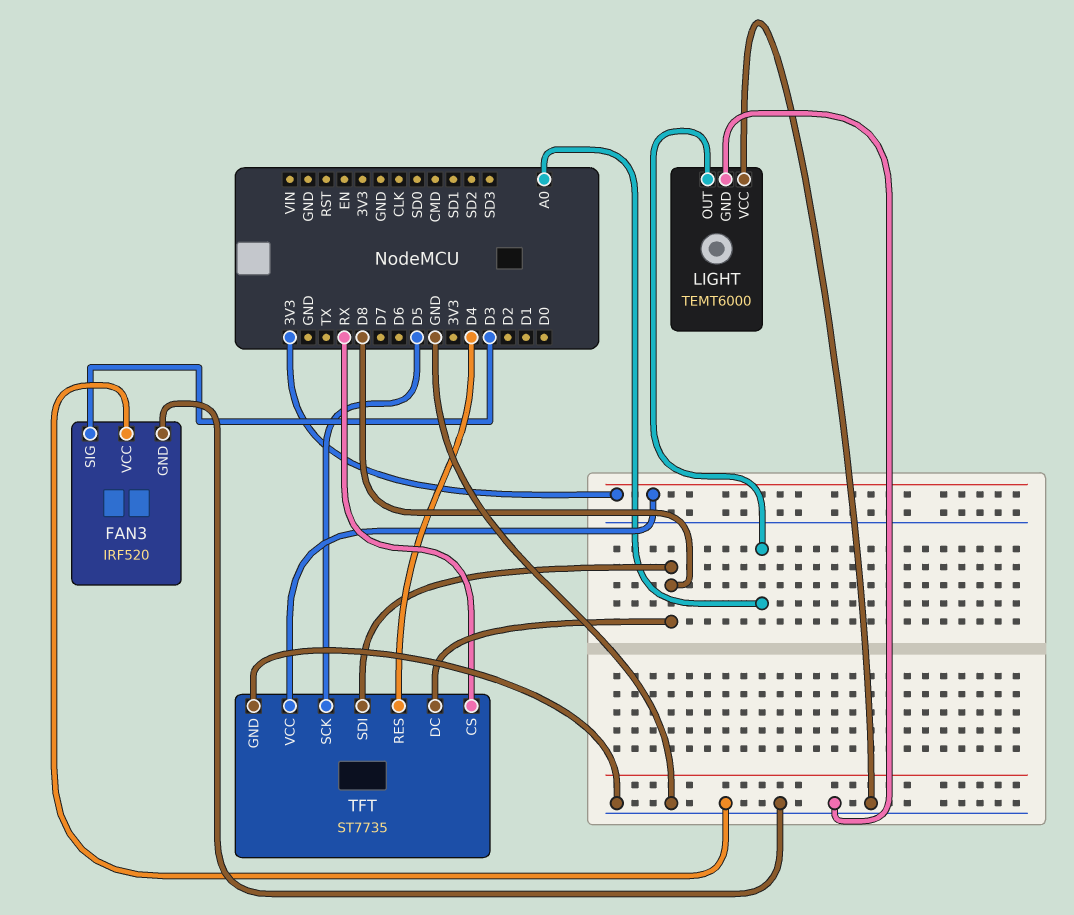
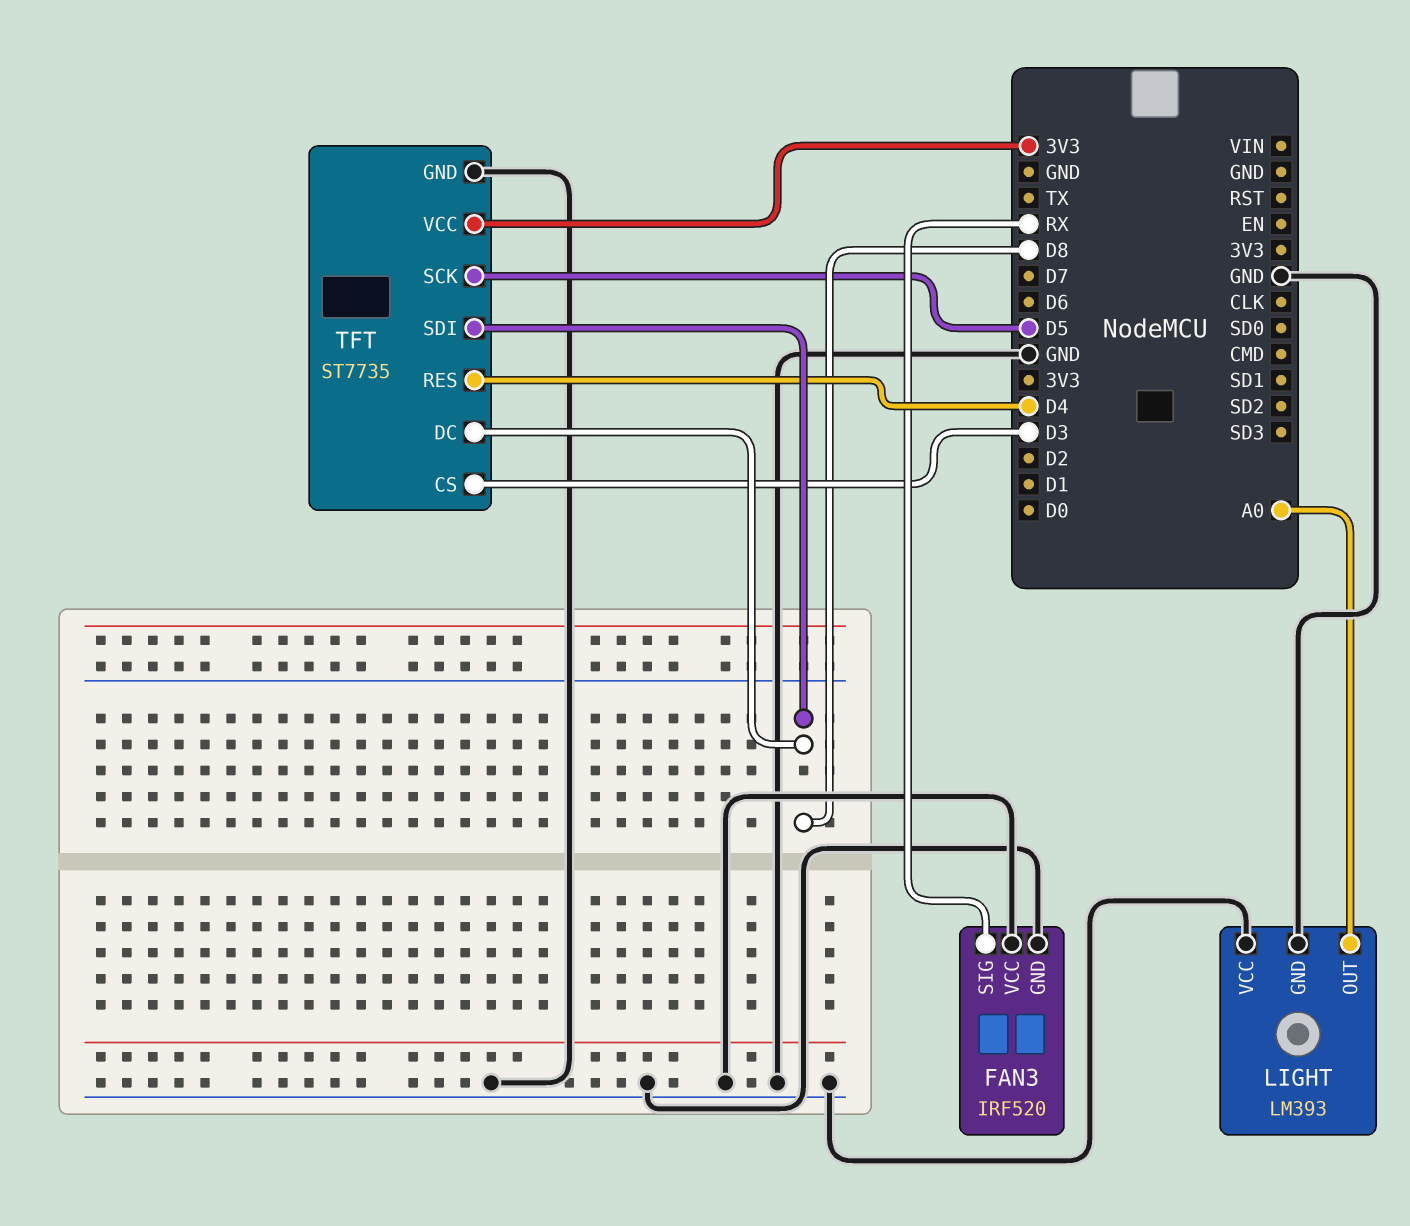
FAN3 pin SIG: D3 -> RX
LIGHT: TEMT6000 -> LM393
TFT pin CS: RX -> D3

